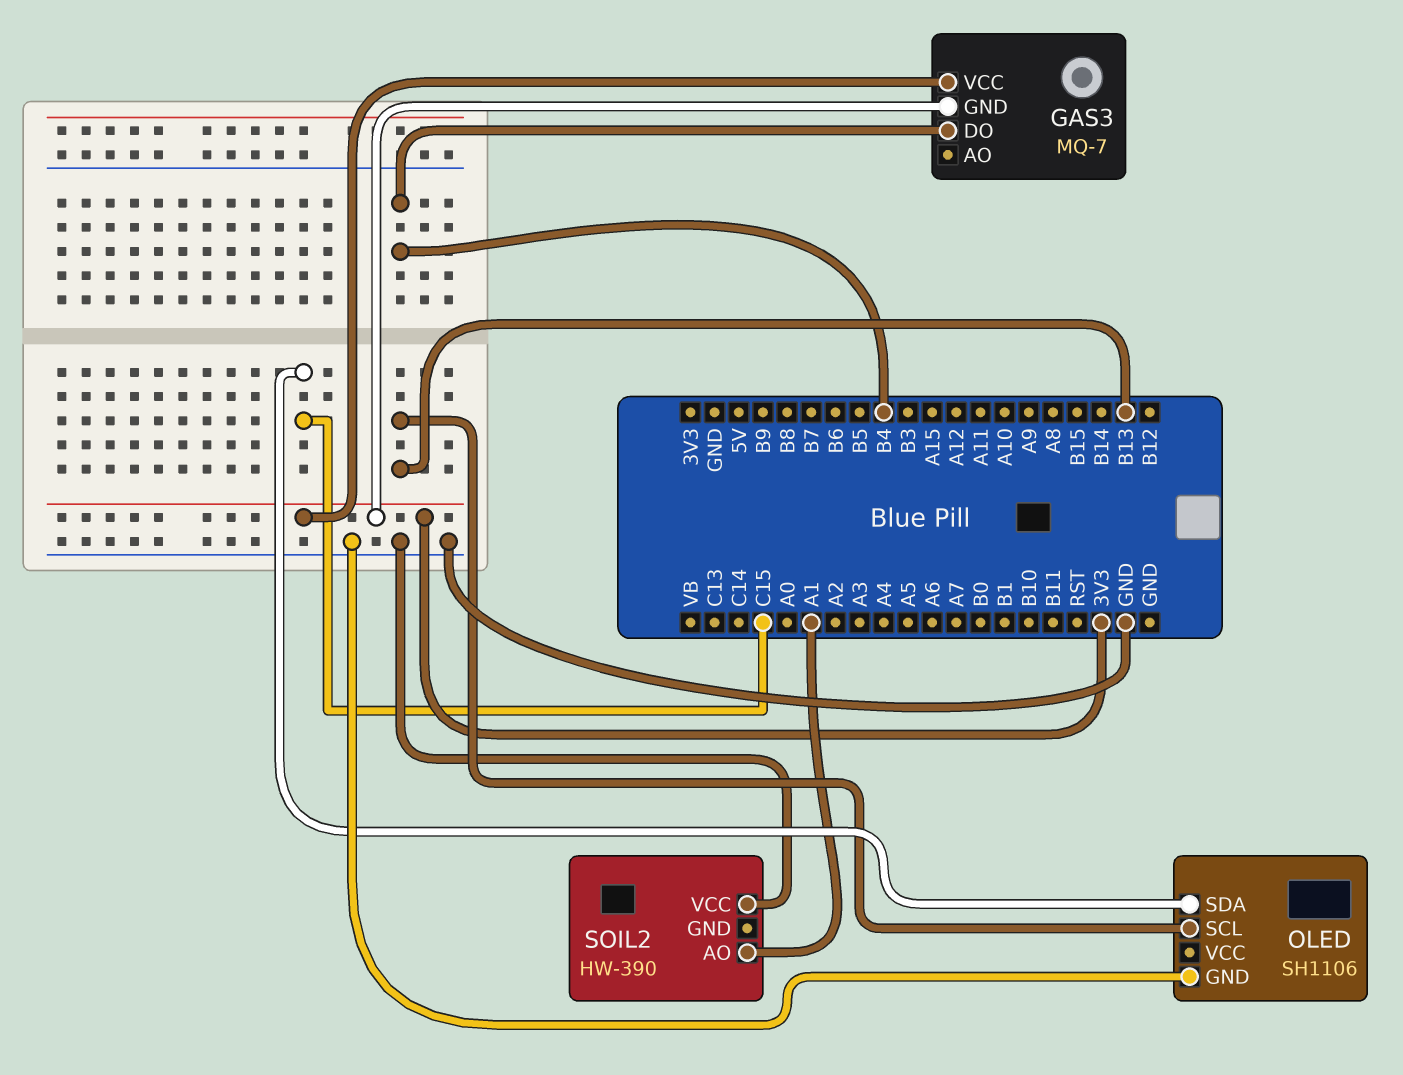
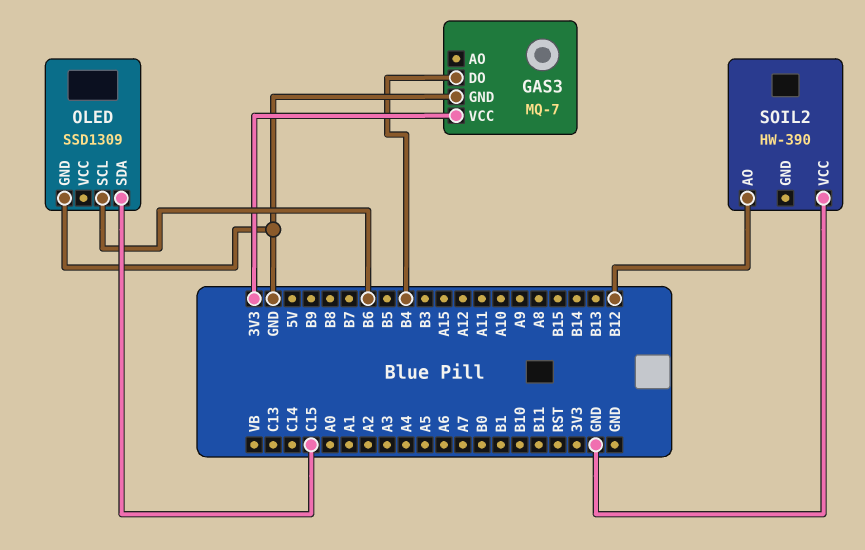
GAS3 pin GND: 3V3 -> GND
OLED: SH1106 -> SSD1309
OLED pin SCL: B13 -> B6
SOIL2 pin AO: A1 -> B12

